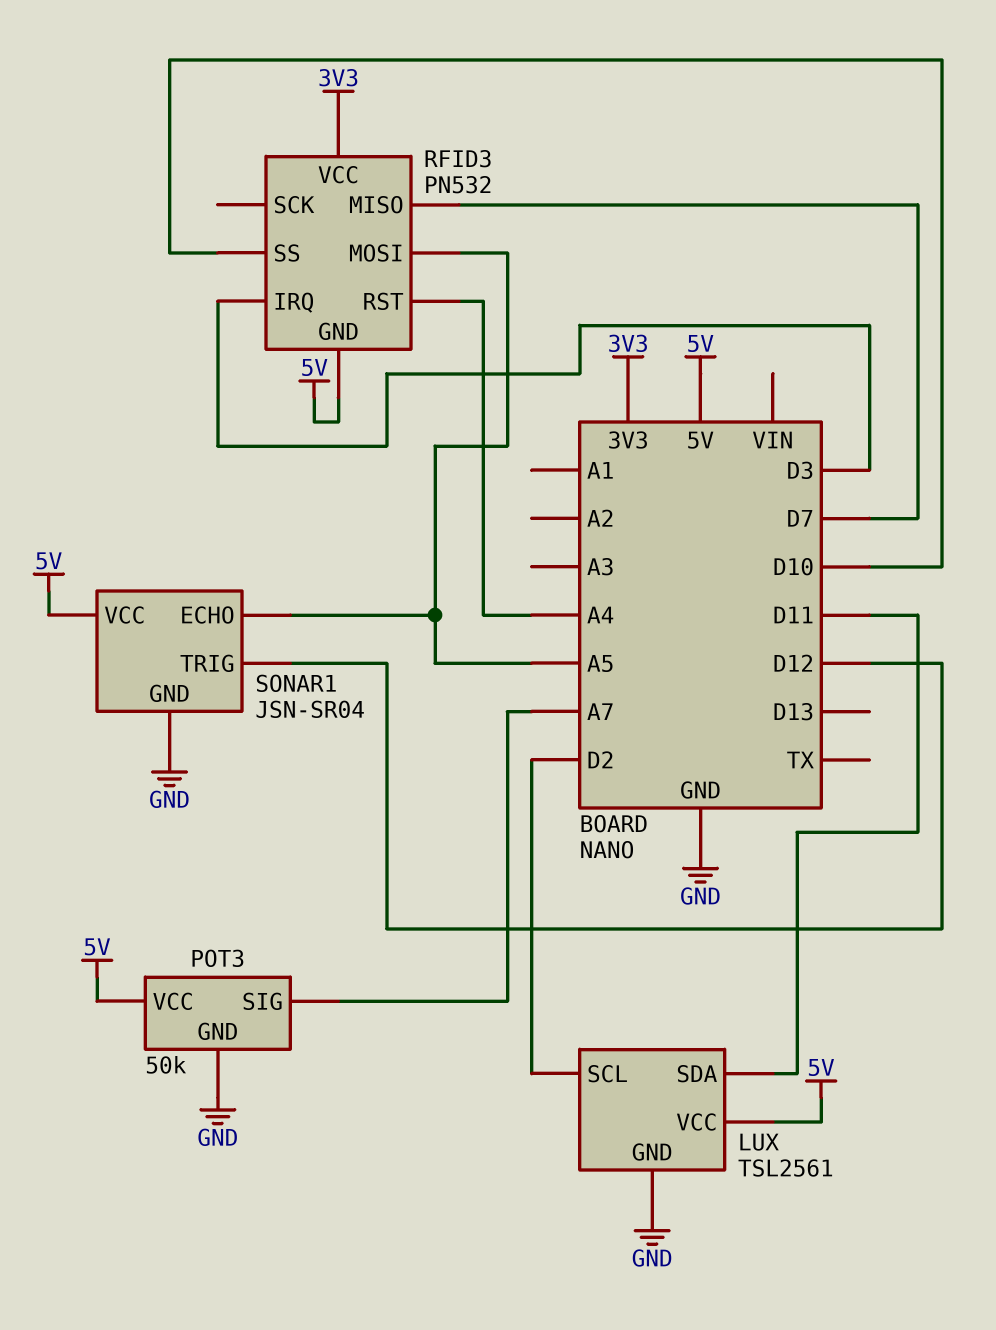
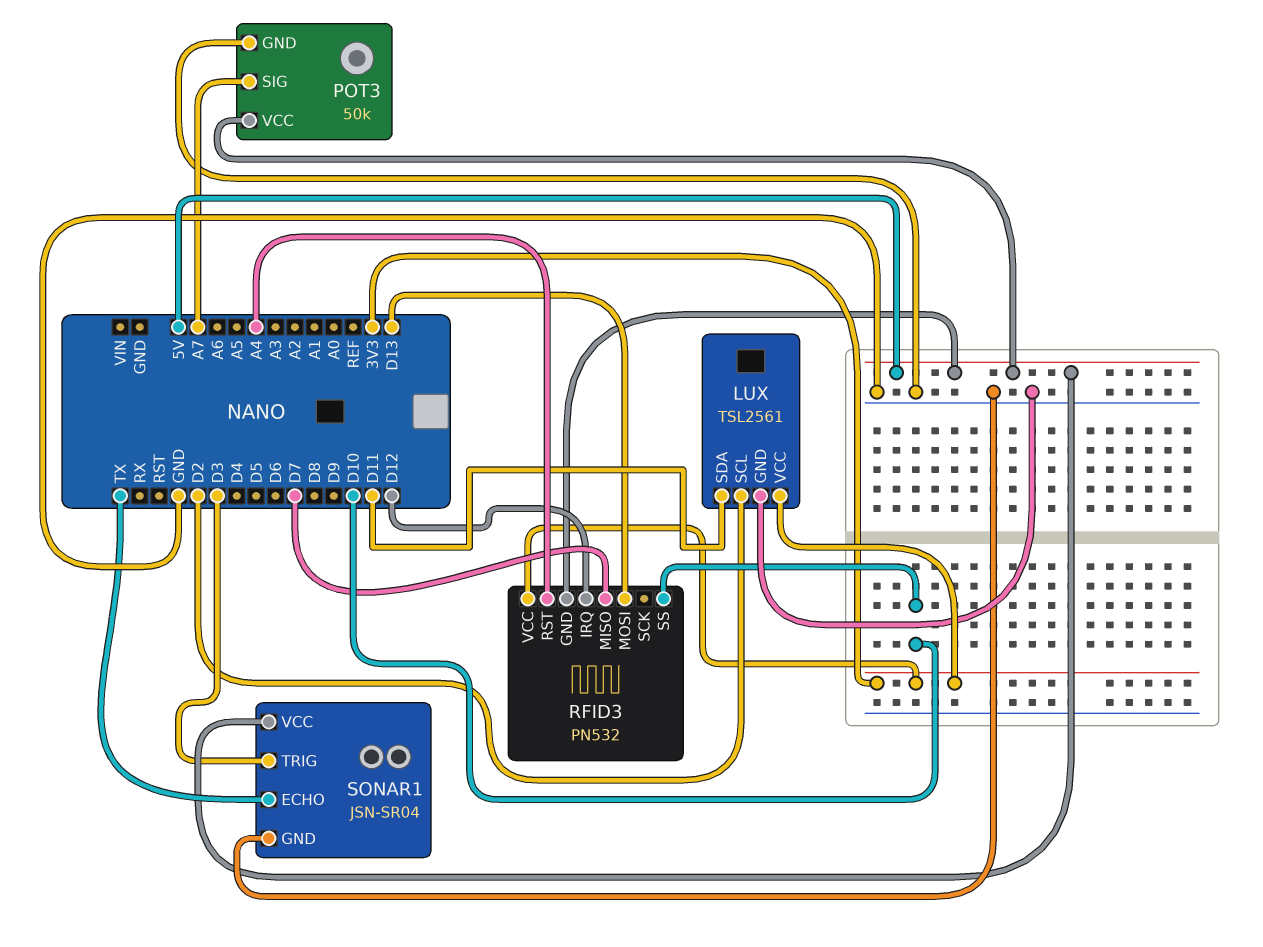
LUX pin VCC: 5V -> 3V3
RFID3 pin IRQ: D3 -> D12
RFID3 pin MOSI: A5 -> D13
SONAR1 pin ECHO: A5 -> TX
SONAR1 pin TRIG: D12 -> D3

